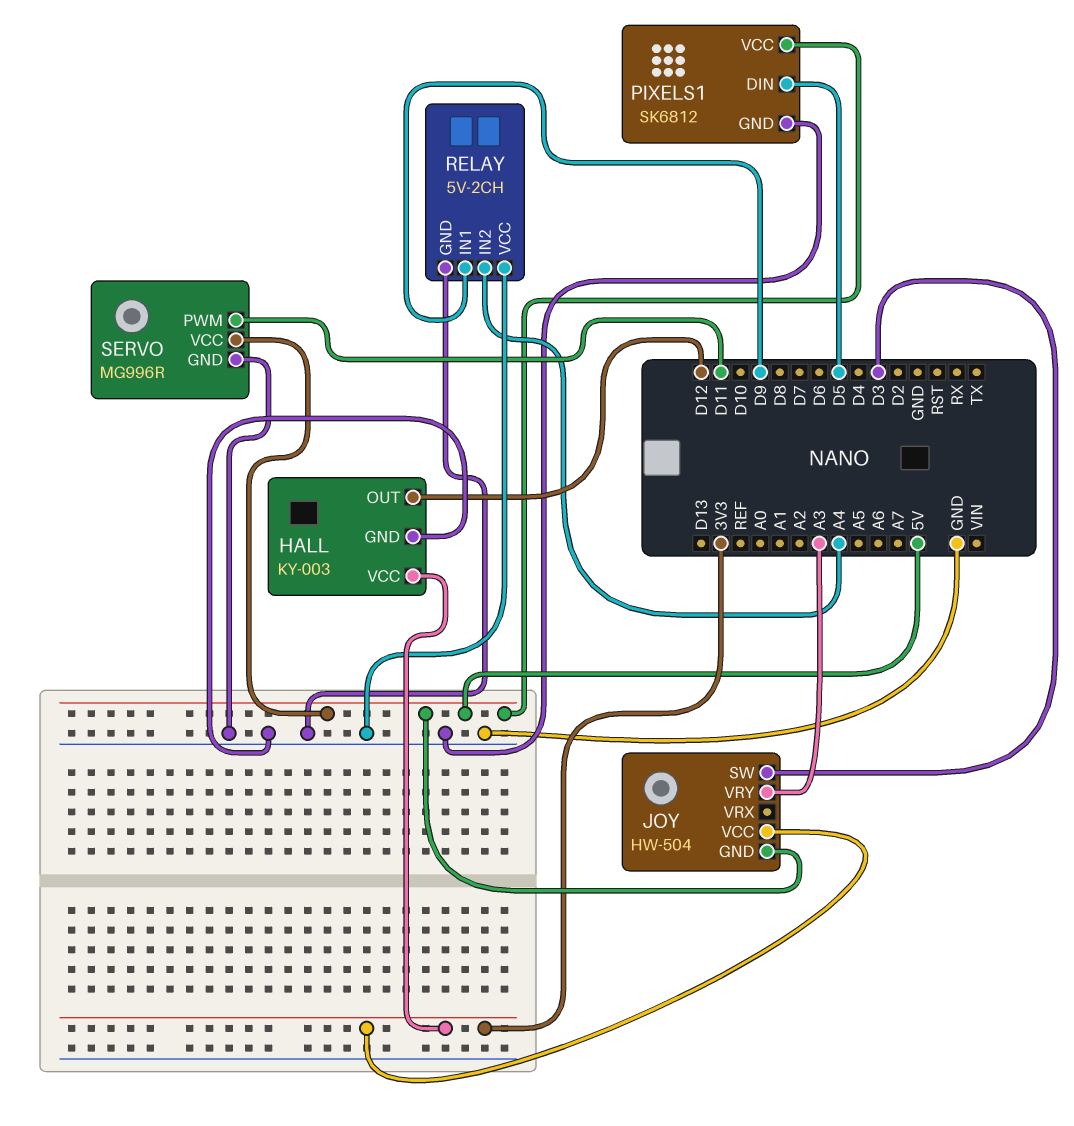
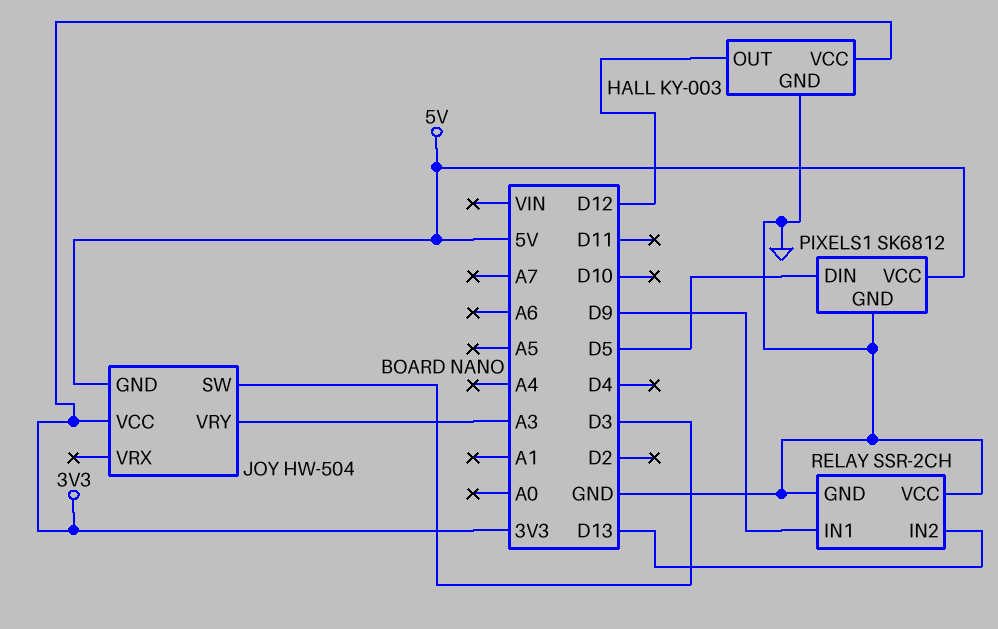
RELAY: 5V-2CH -> SSR-2CH
RELAY pin IN2: A4 -> D13
SERVO: MG996R -> none
SERVO pin GND: GND -> none
SERVO pin PWM: D11 -> none
SERVO pin VCC: 5V -> none

